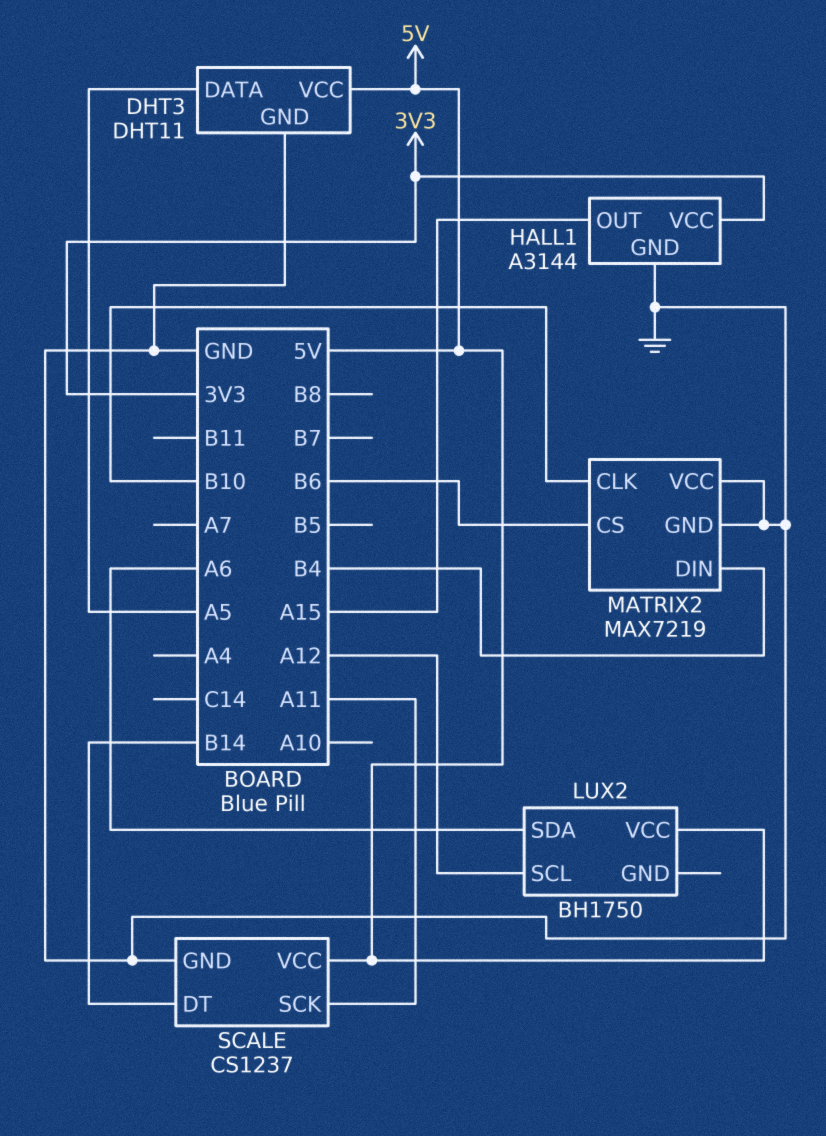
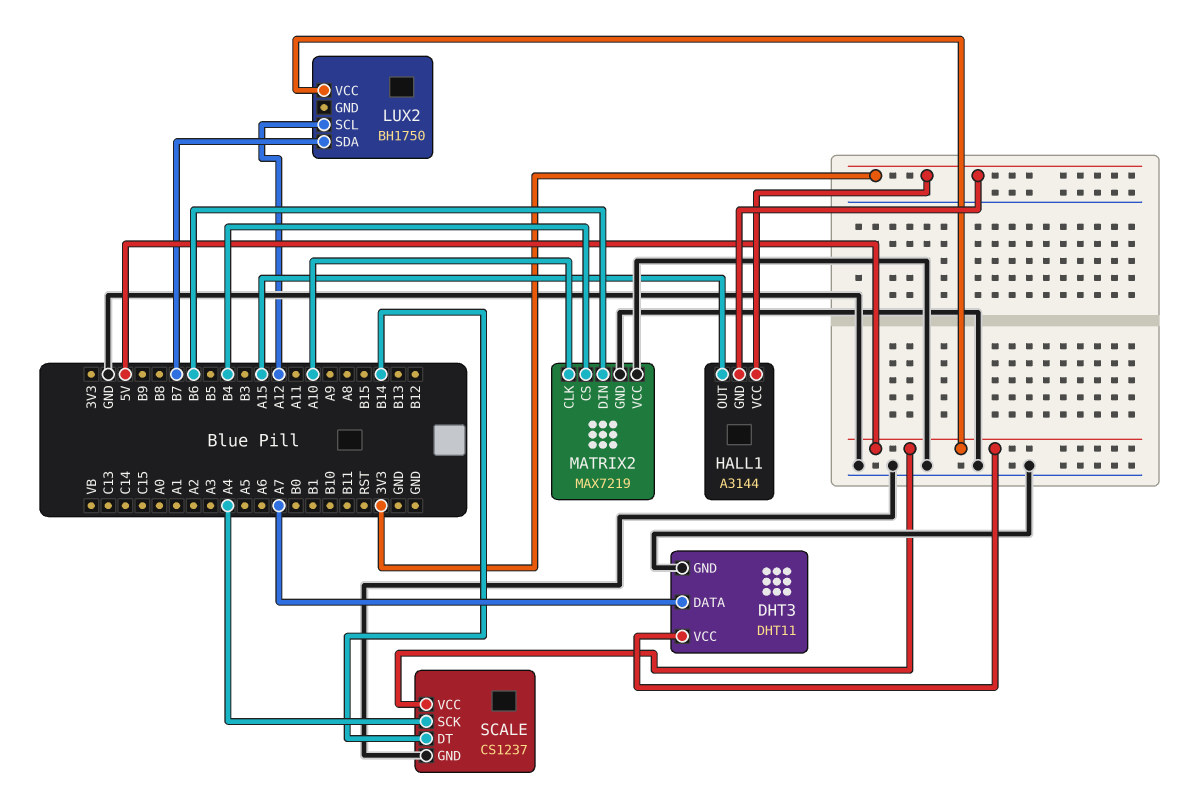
DHT3 pin DATA: A5 -> A7
HALL1 pin GND: GND -> 3V3
LUX2 pin SDA: A6 -> B7
MATRIX2 pin CLK: B10 -> A10
MATRIX2 pin CS: B6 -> B4
MATRIX2 pin DIN: B4 -> B6
SCALE pin SCK: A11 -> A4

